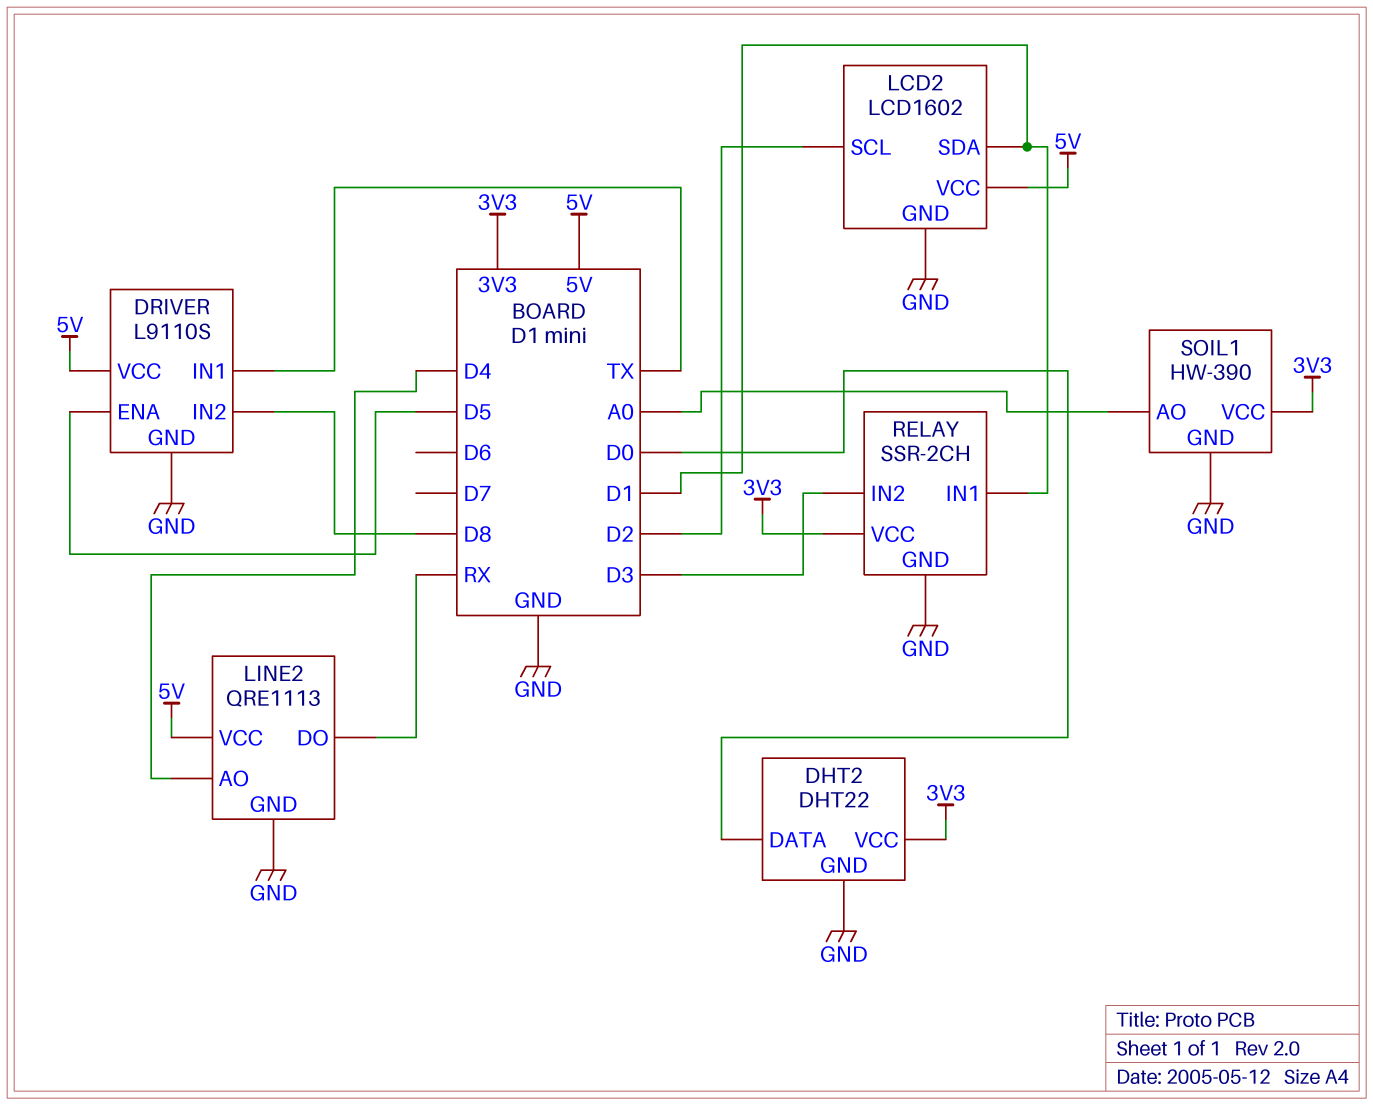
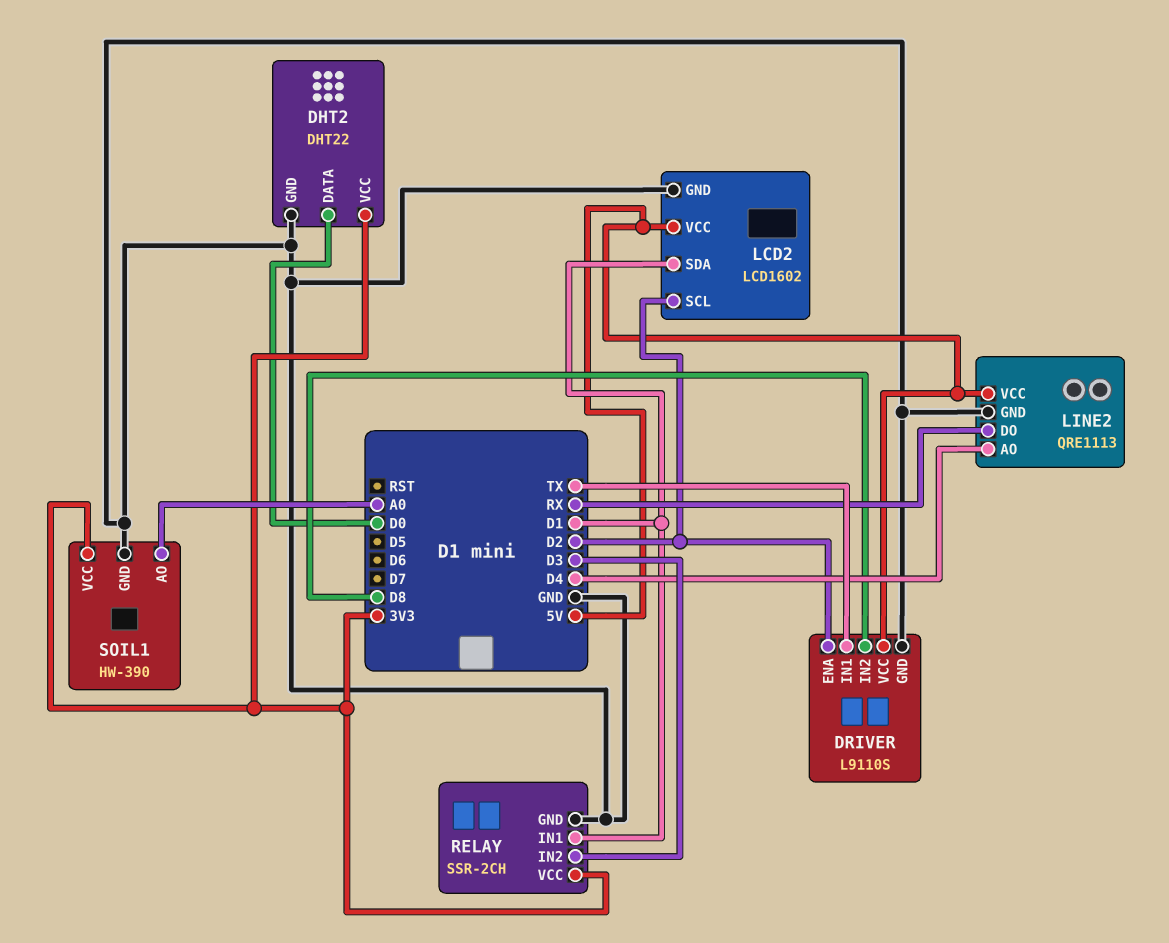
DRIVER pin ENA: D5 -> D2

